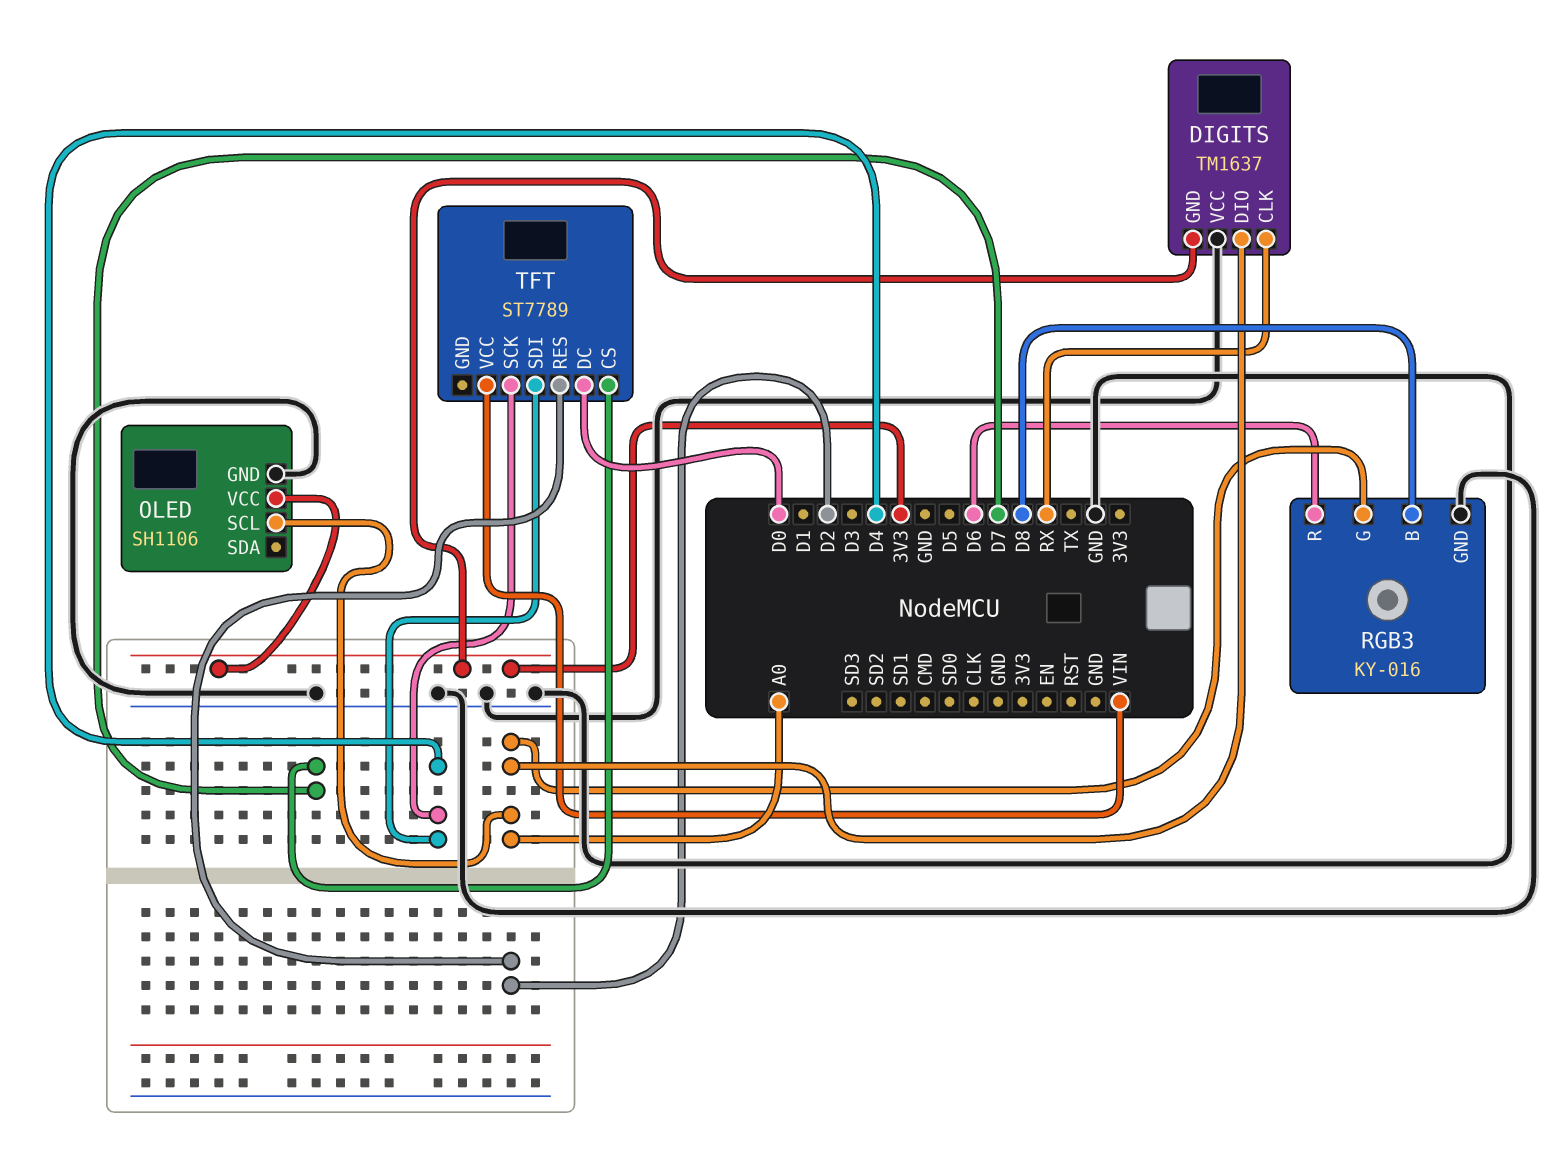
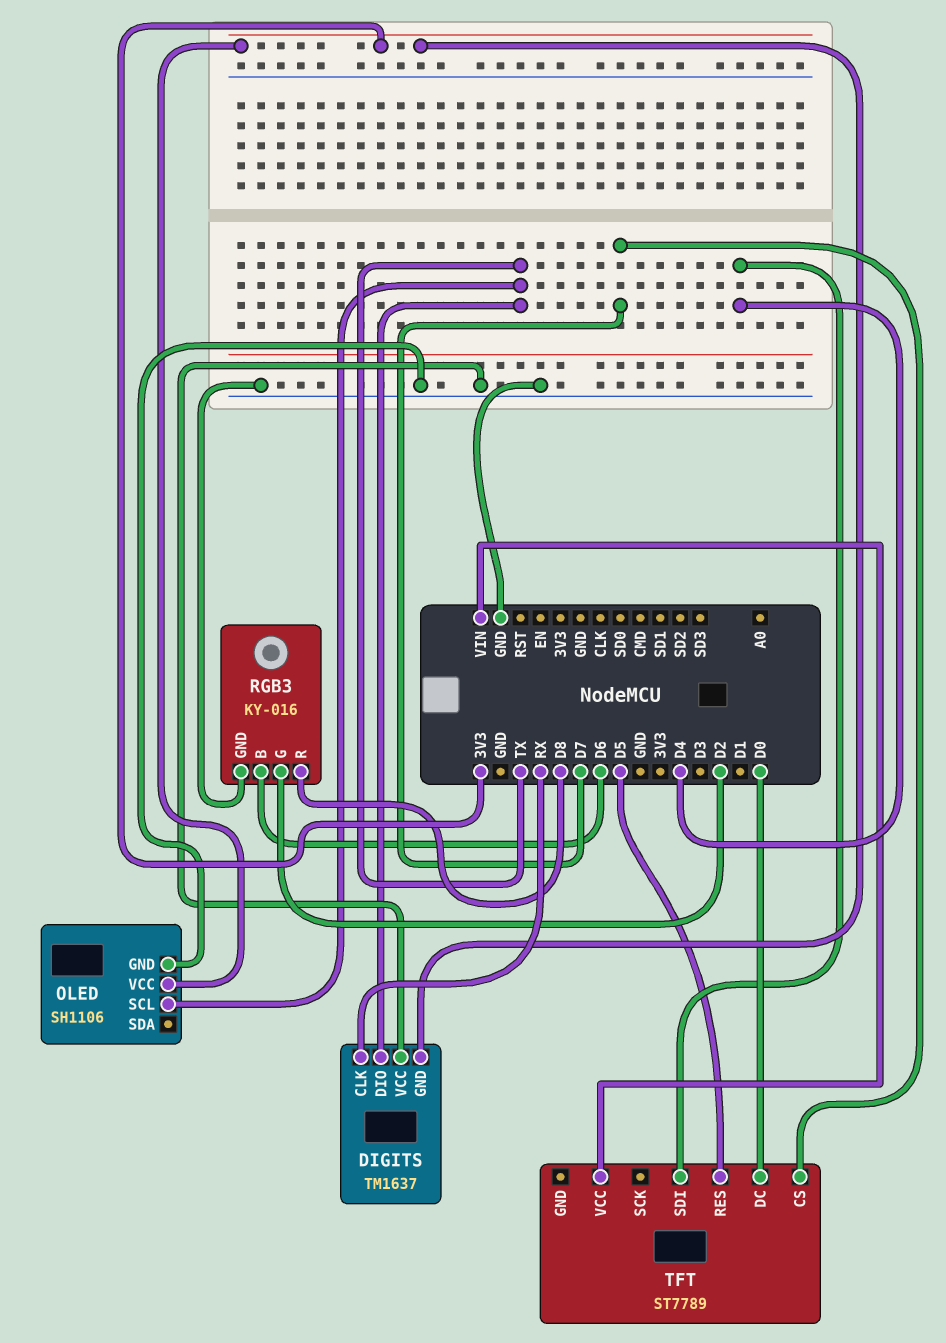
DIGITS pin DIO: A0 -> TX
OLED pin SCL: A0 -> TX
RGB3 pin B: D8 -> D6
RGB3 pin G: A0 -> D2
RGB3 pin R: D6 -> D8
TFT pin RES: D2 -> D5
TFT pin SCK: D4 -> none

